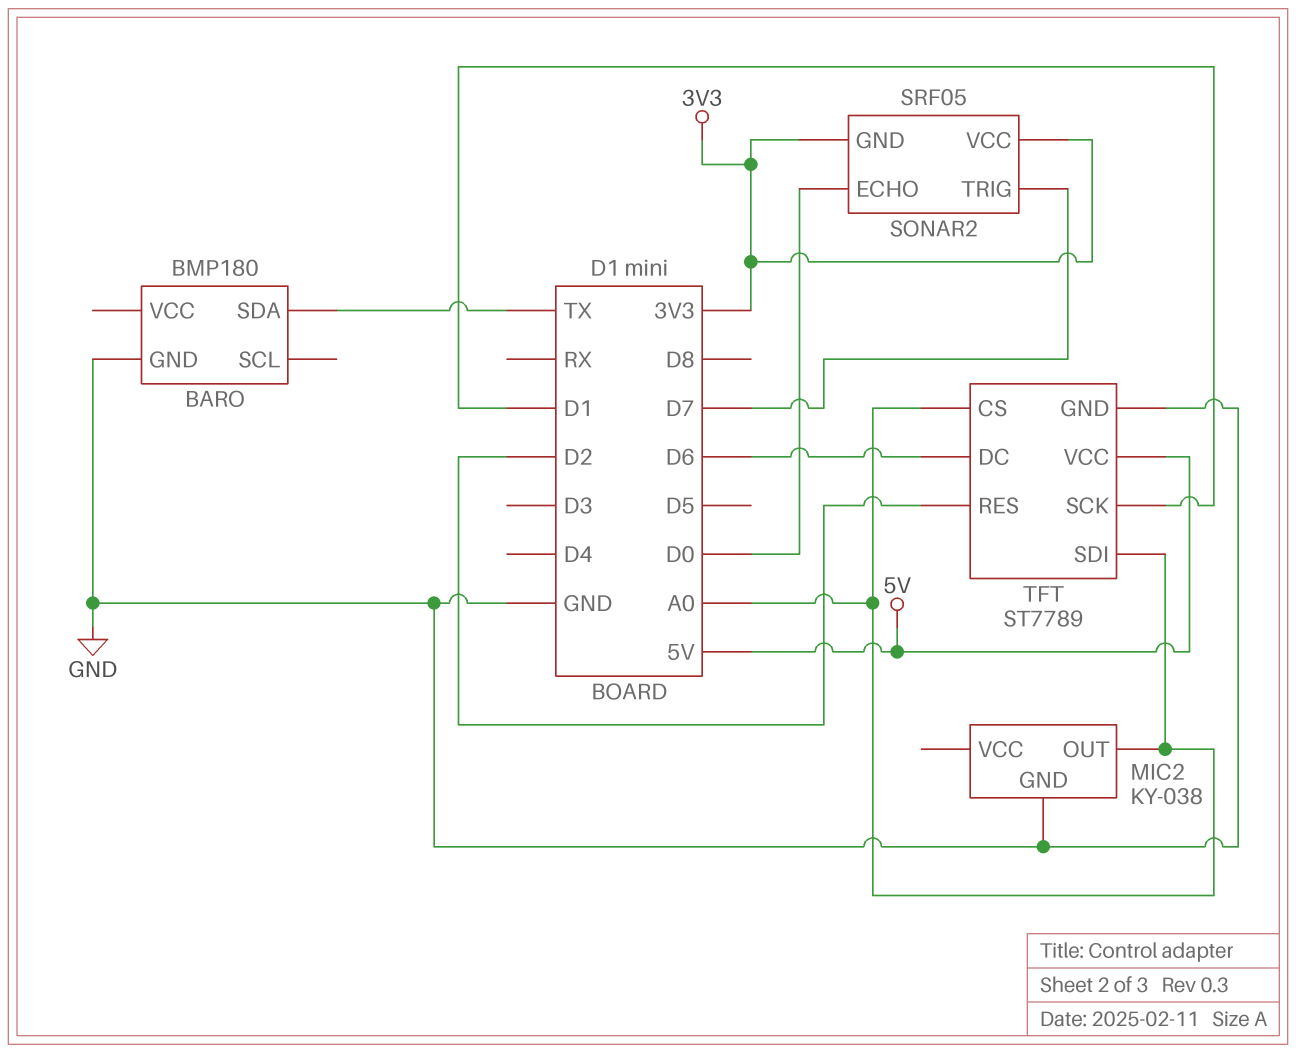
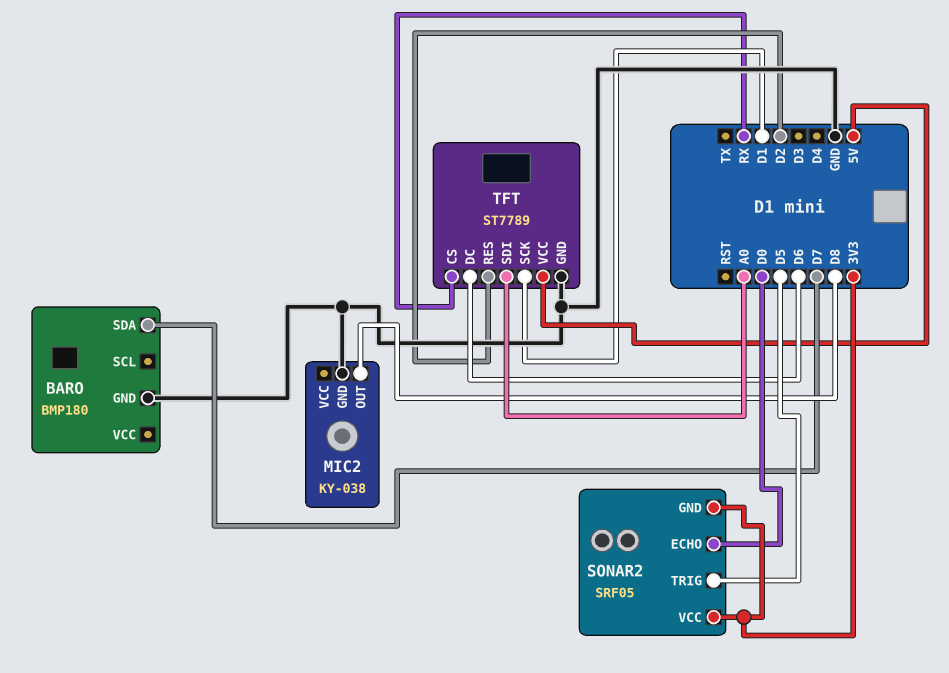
BARO pin SDA: TX -> D7
MIC2 pin OUT: A0 -> D8
SONAR2 pin TRIG: D7 -> D5
TFT pin CS: A0 -> RX

